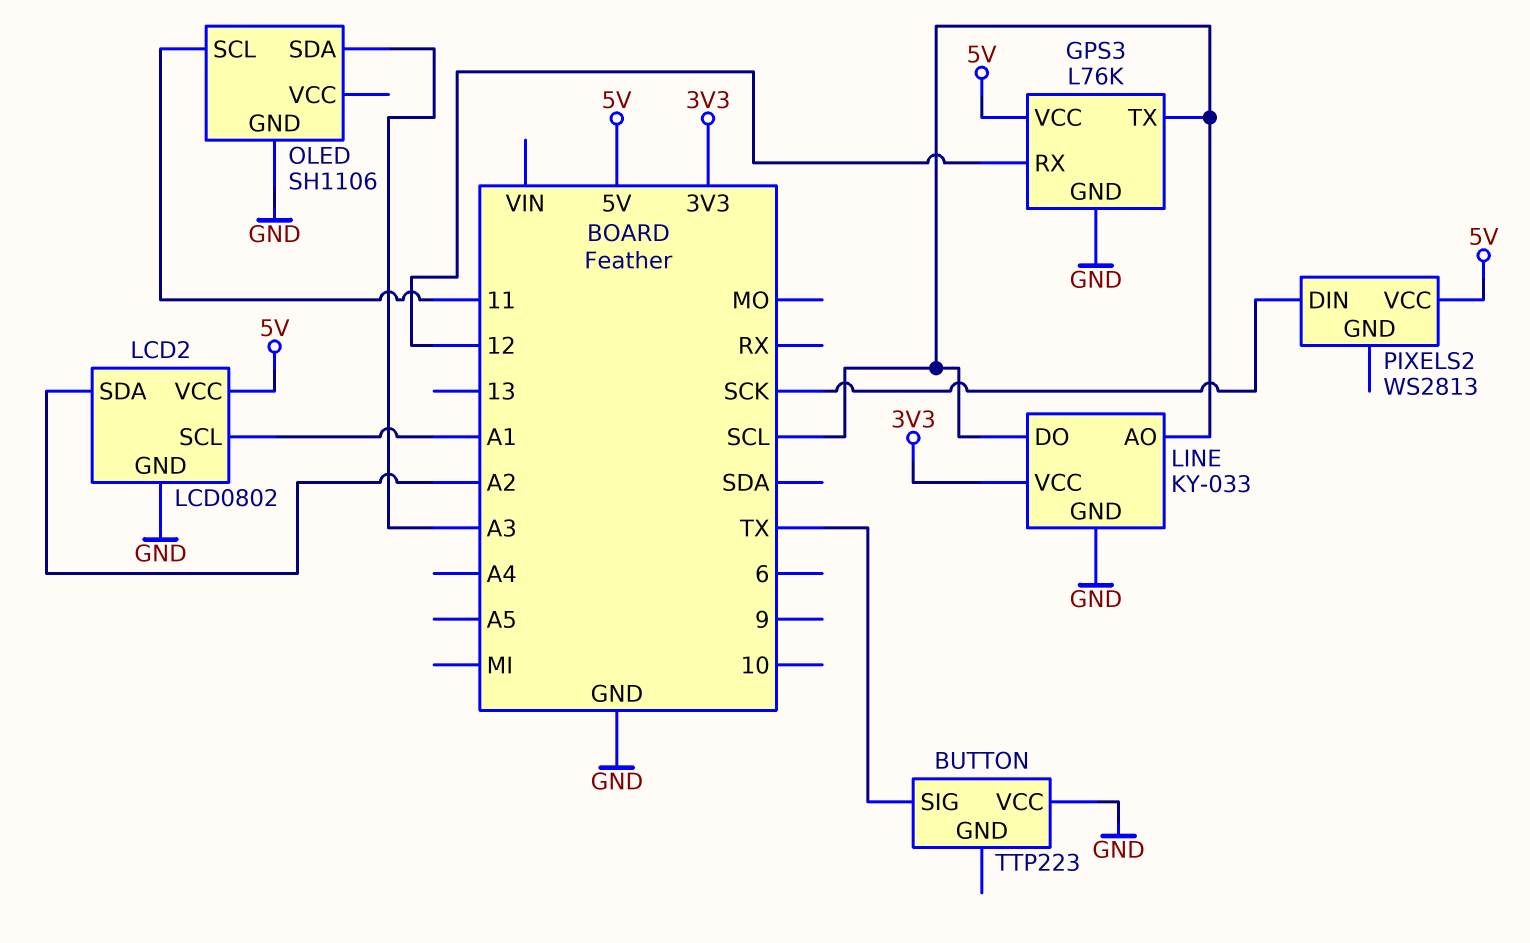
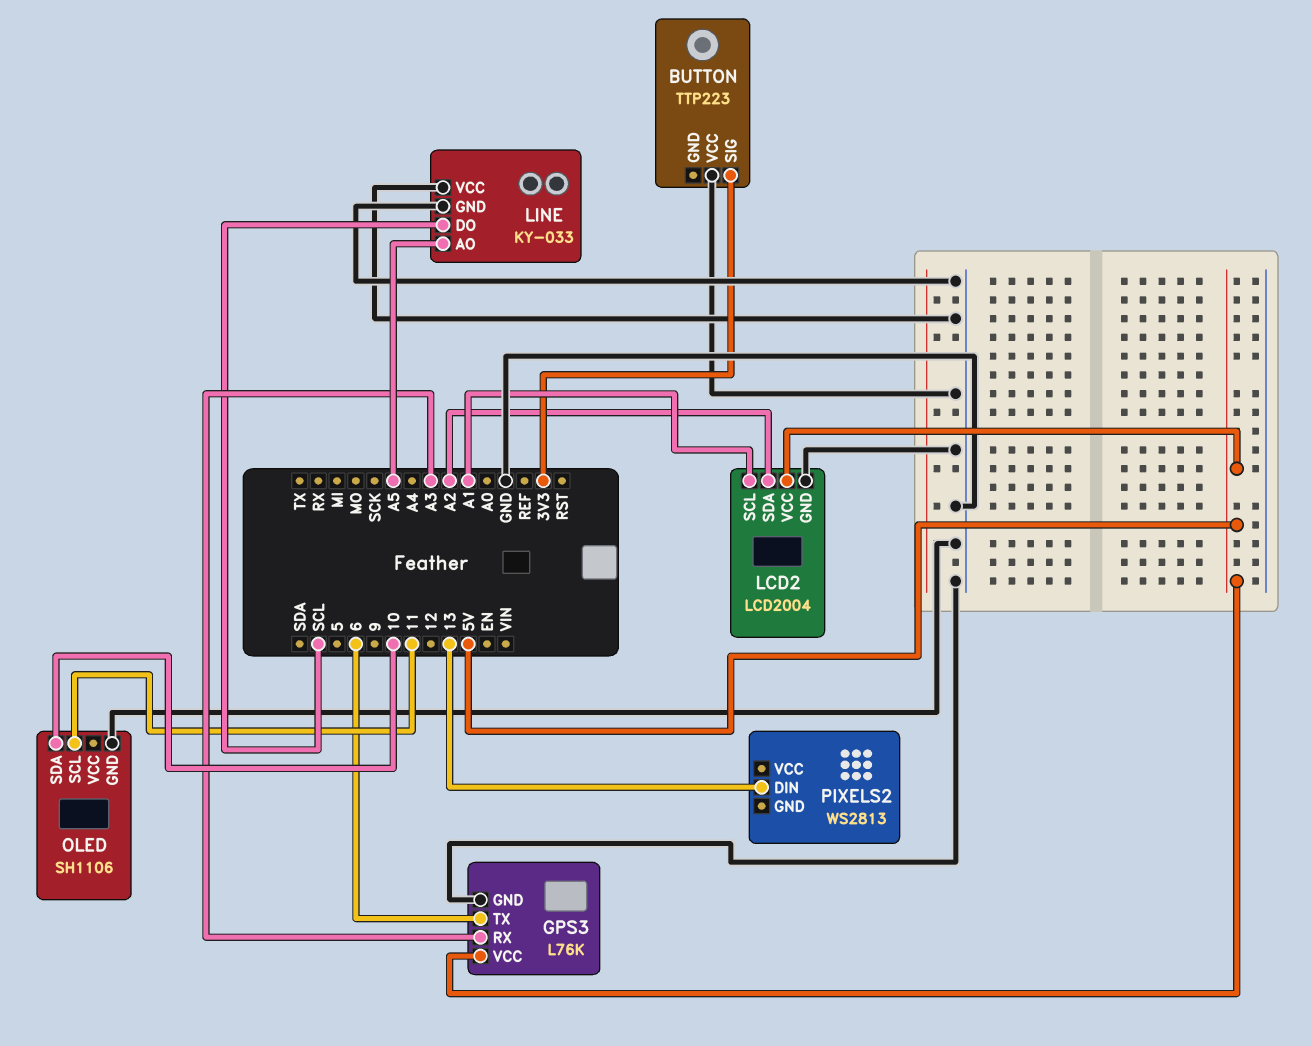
BUTTON pin SIG: TX -> 3V3
GPS3 pin RX: 12 -> A3
GPS3 pin TX: SCL -> 6
LCD2: LCD0802 -> LCD2004
LINE pin AO: SCL -> A5
LINE pin VCC: 3V3 -> GND
OLED pin SDA: A3 -> 10
PIXELS2 pin DIN: SCK -> 13
PIXELS2 pin VCC: 5V -> none

